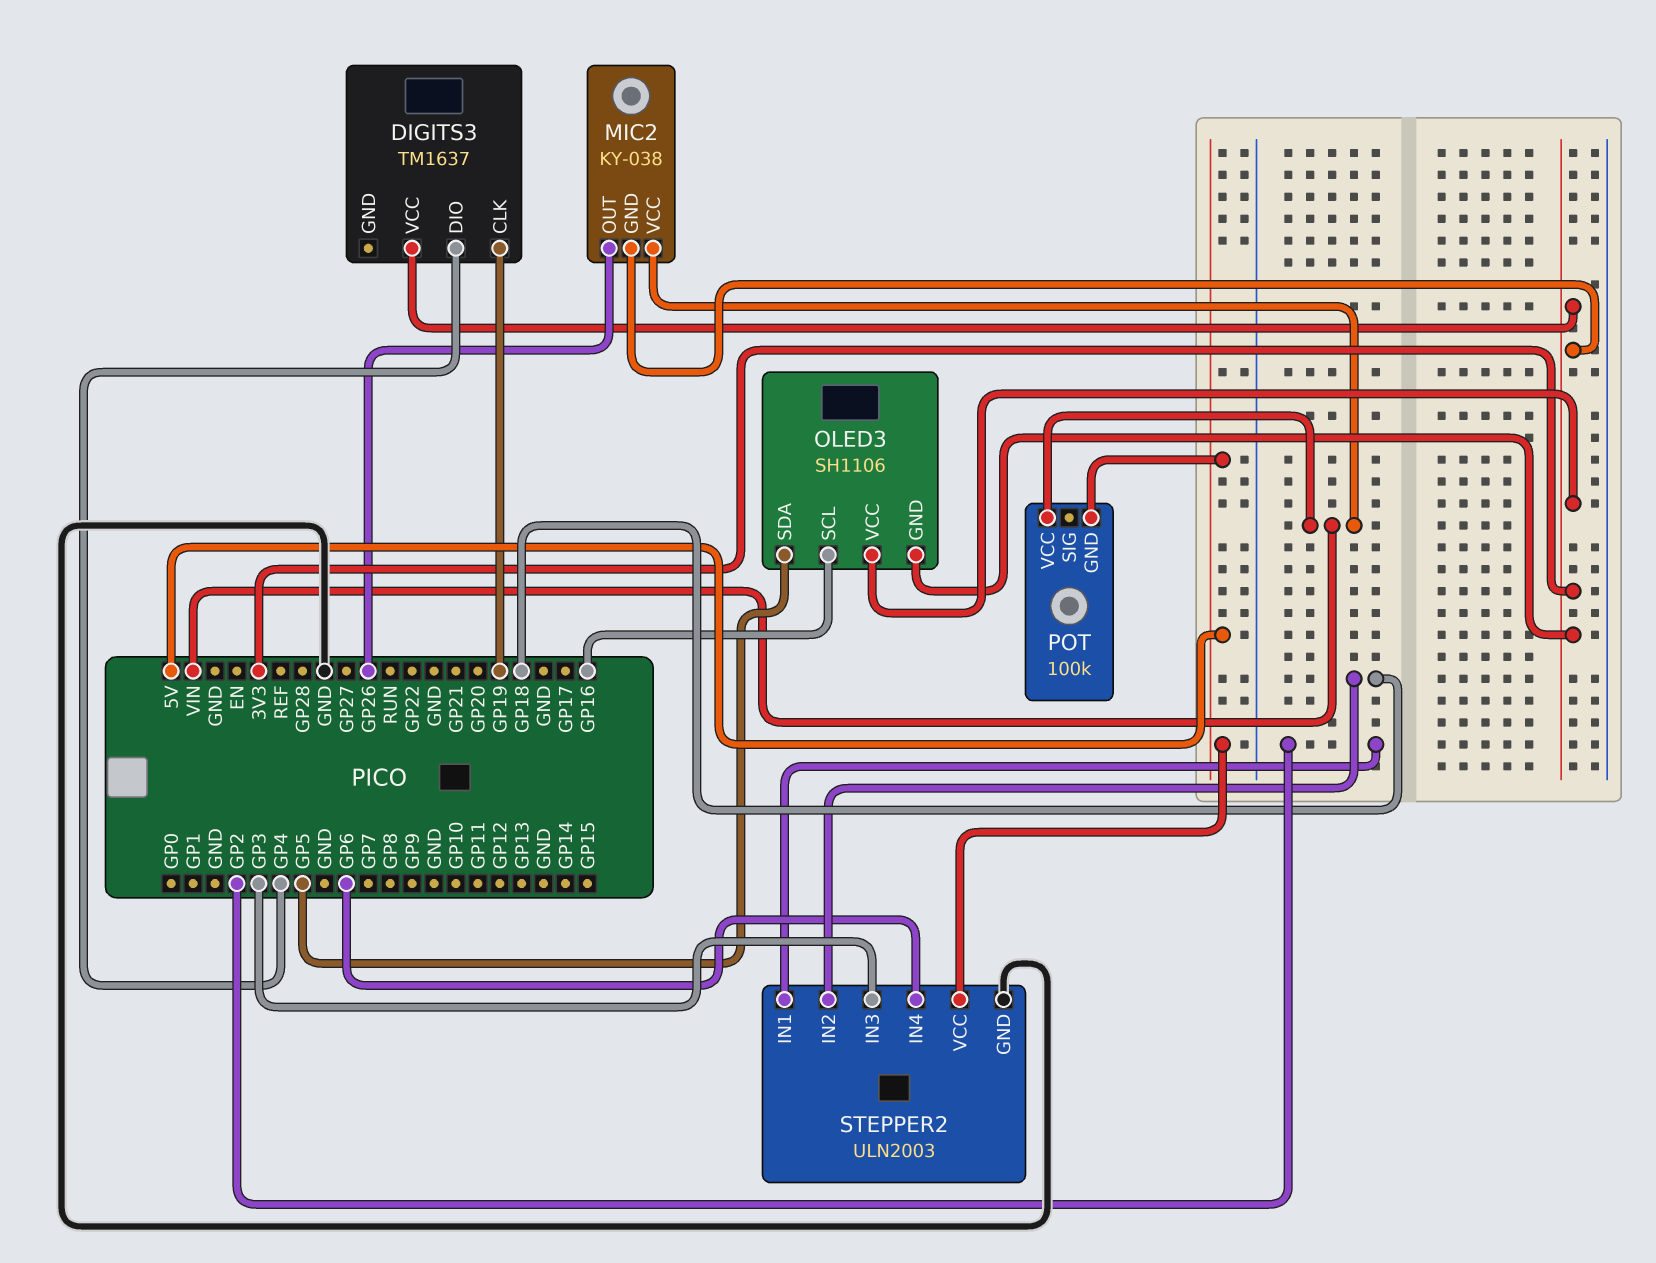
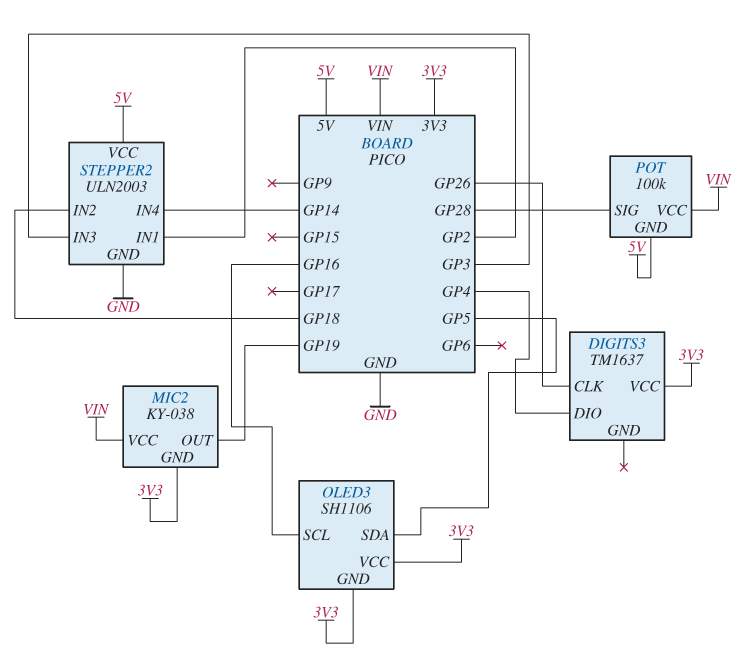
DIGITS3 pin CLK: GP19 -> GP26
MIC2 pin OUT: GP26 -> GP19
POT pin SIG: none -> GP28
STEPPER2 pin IN4: GP6 -> GP14

